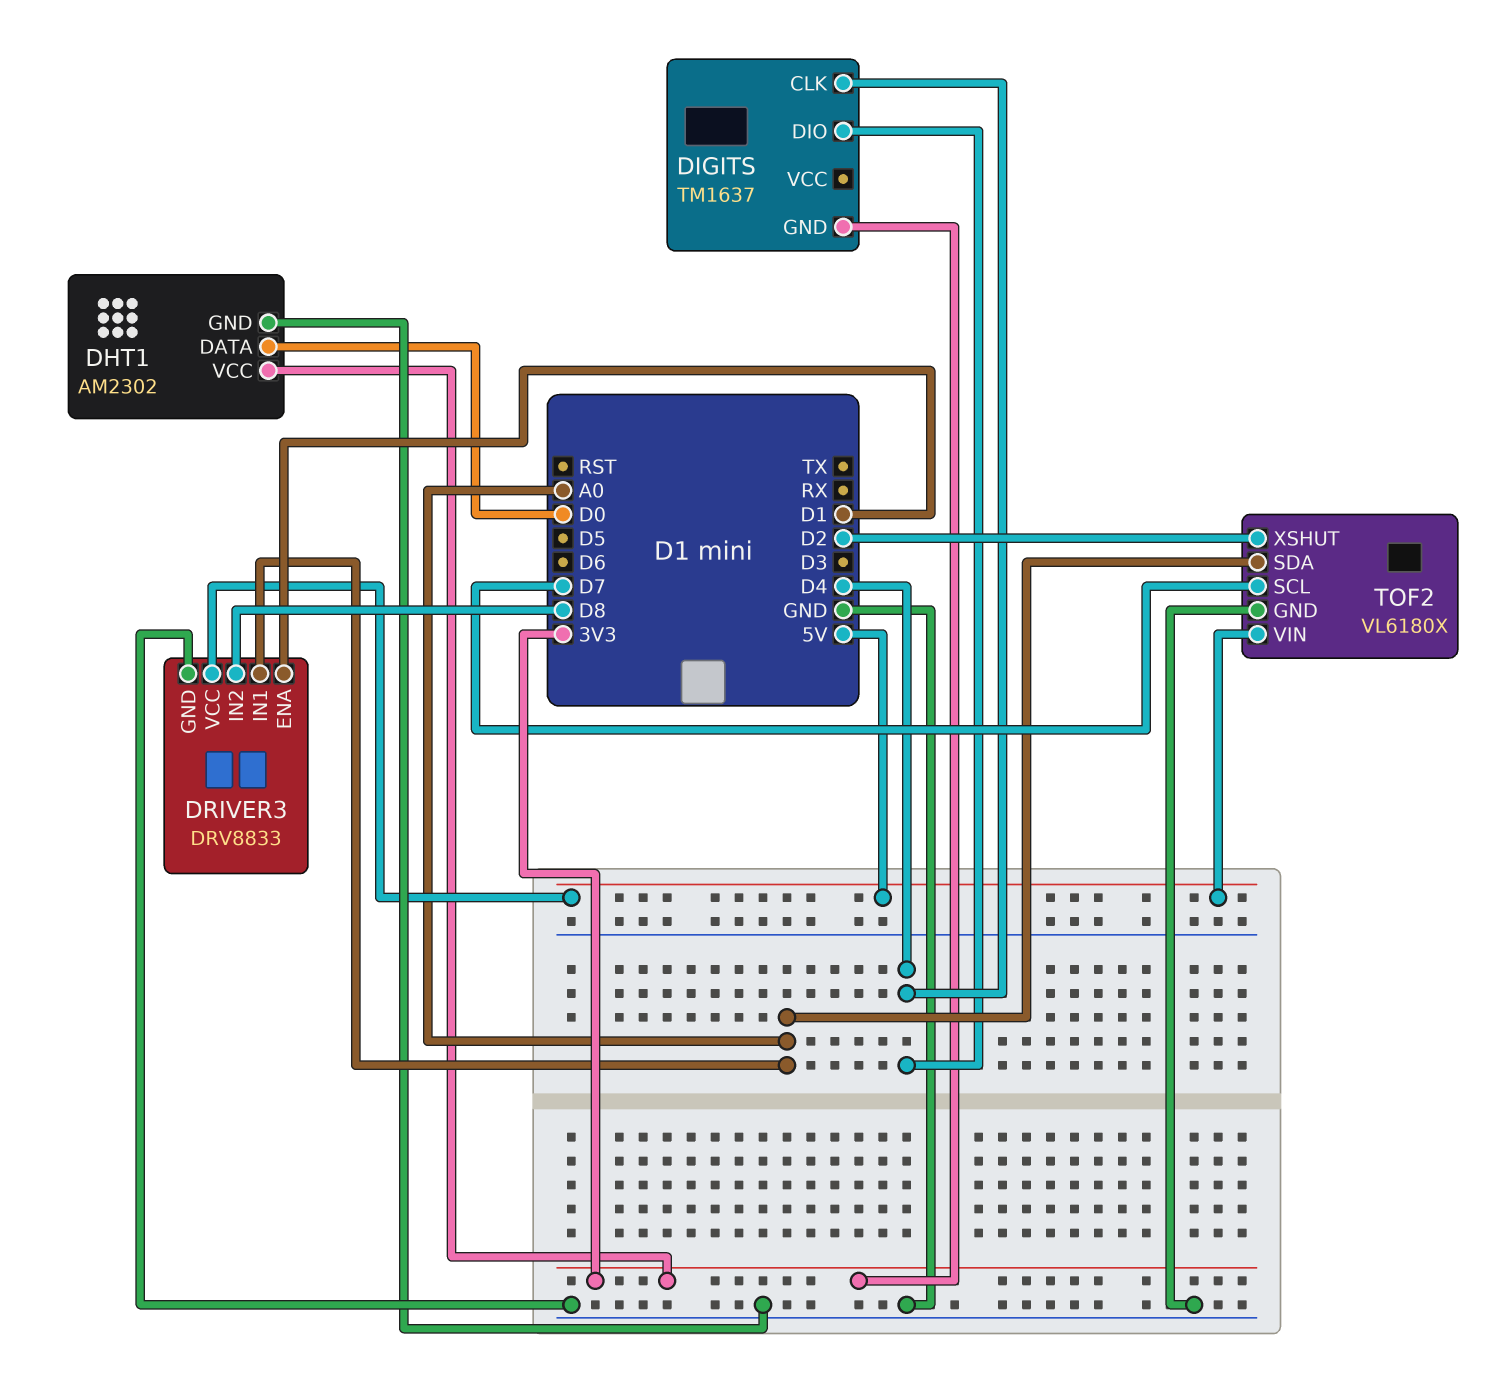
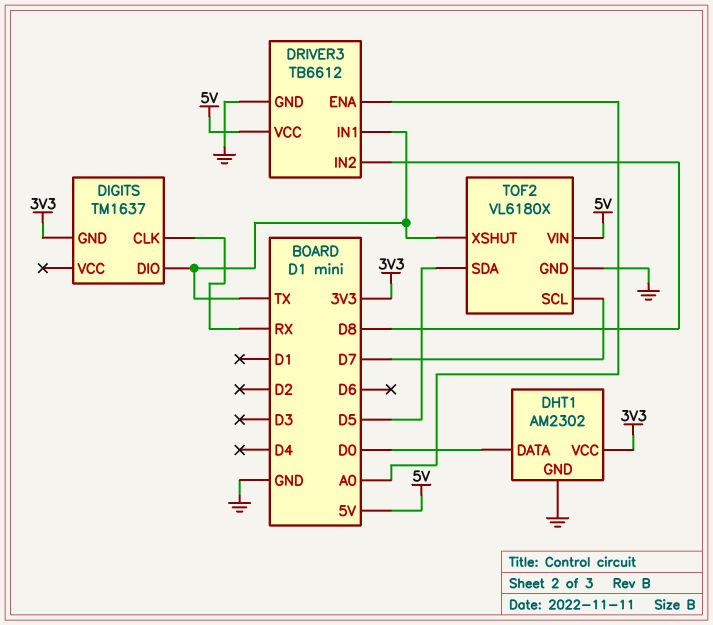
DIGITS pin CLK: D4 -> RX
DIGITS pin DIO: D4 -> TX
DRIVER3: DRV8833 -> TB6612
DRIVER3 pin ENA: D1 -> A0
DRIVER3 pin IN1: A0 -> TX
TOF2 pin SDA: A0 -> D5
TOF2 pin XSHUT: D2 -> TX

